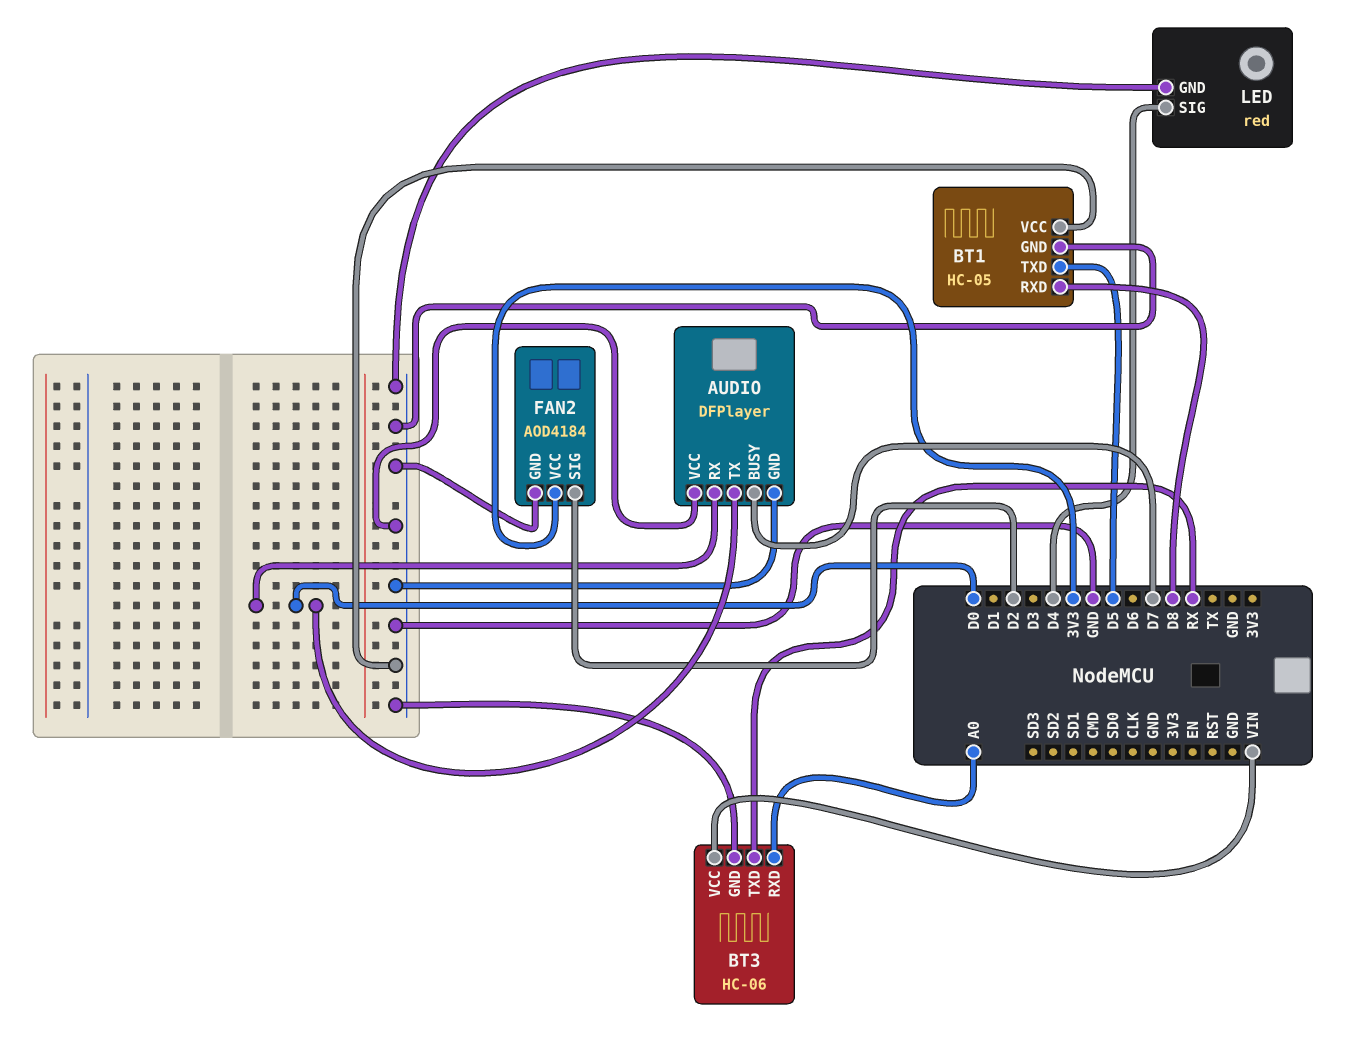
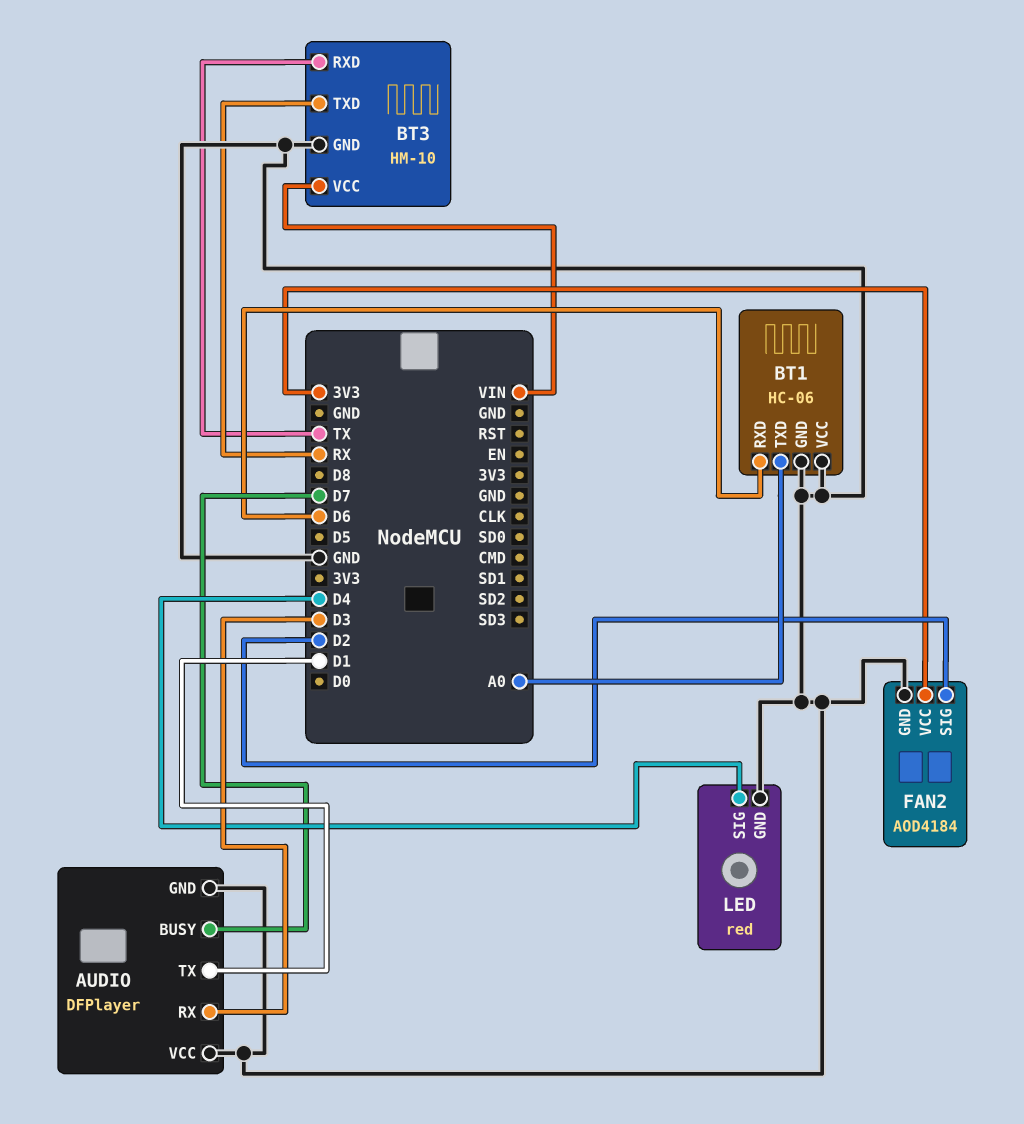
AUDIO pin RX: D0 -> D3
AUDIO pin TX: D0 -> D1
BT1: HC-05 -> HC-06
BT1 pin RXD: D8 -> D6
BT1 pin TXD: D5 -> A0
BT3: HC-06 -> HM-10
BT3 pin RXD: A0 -> TX

